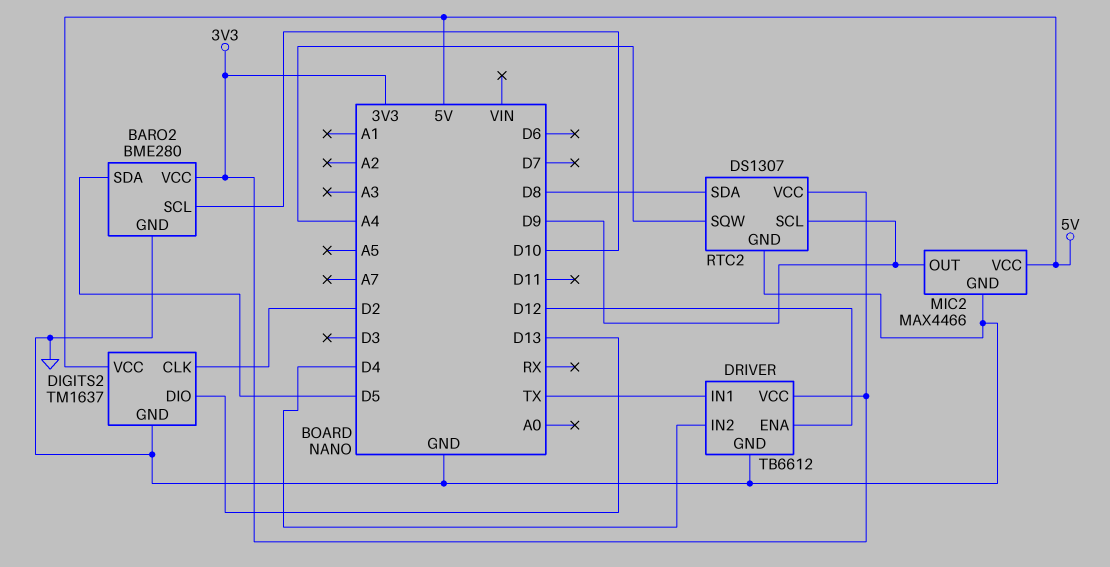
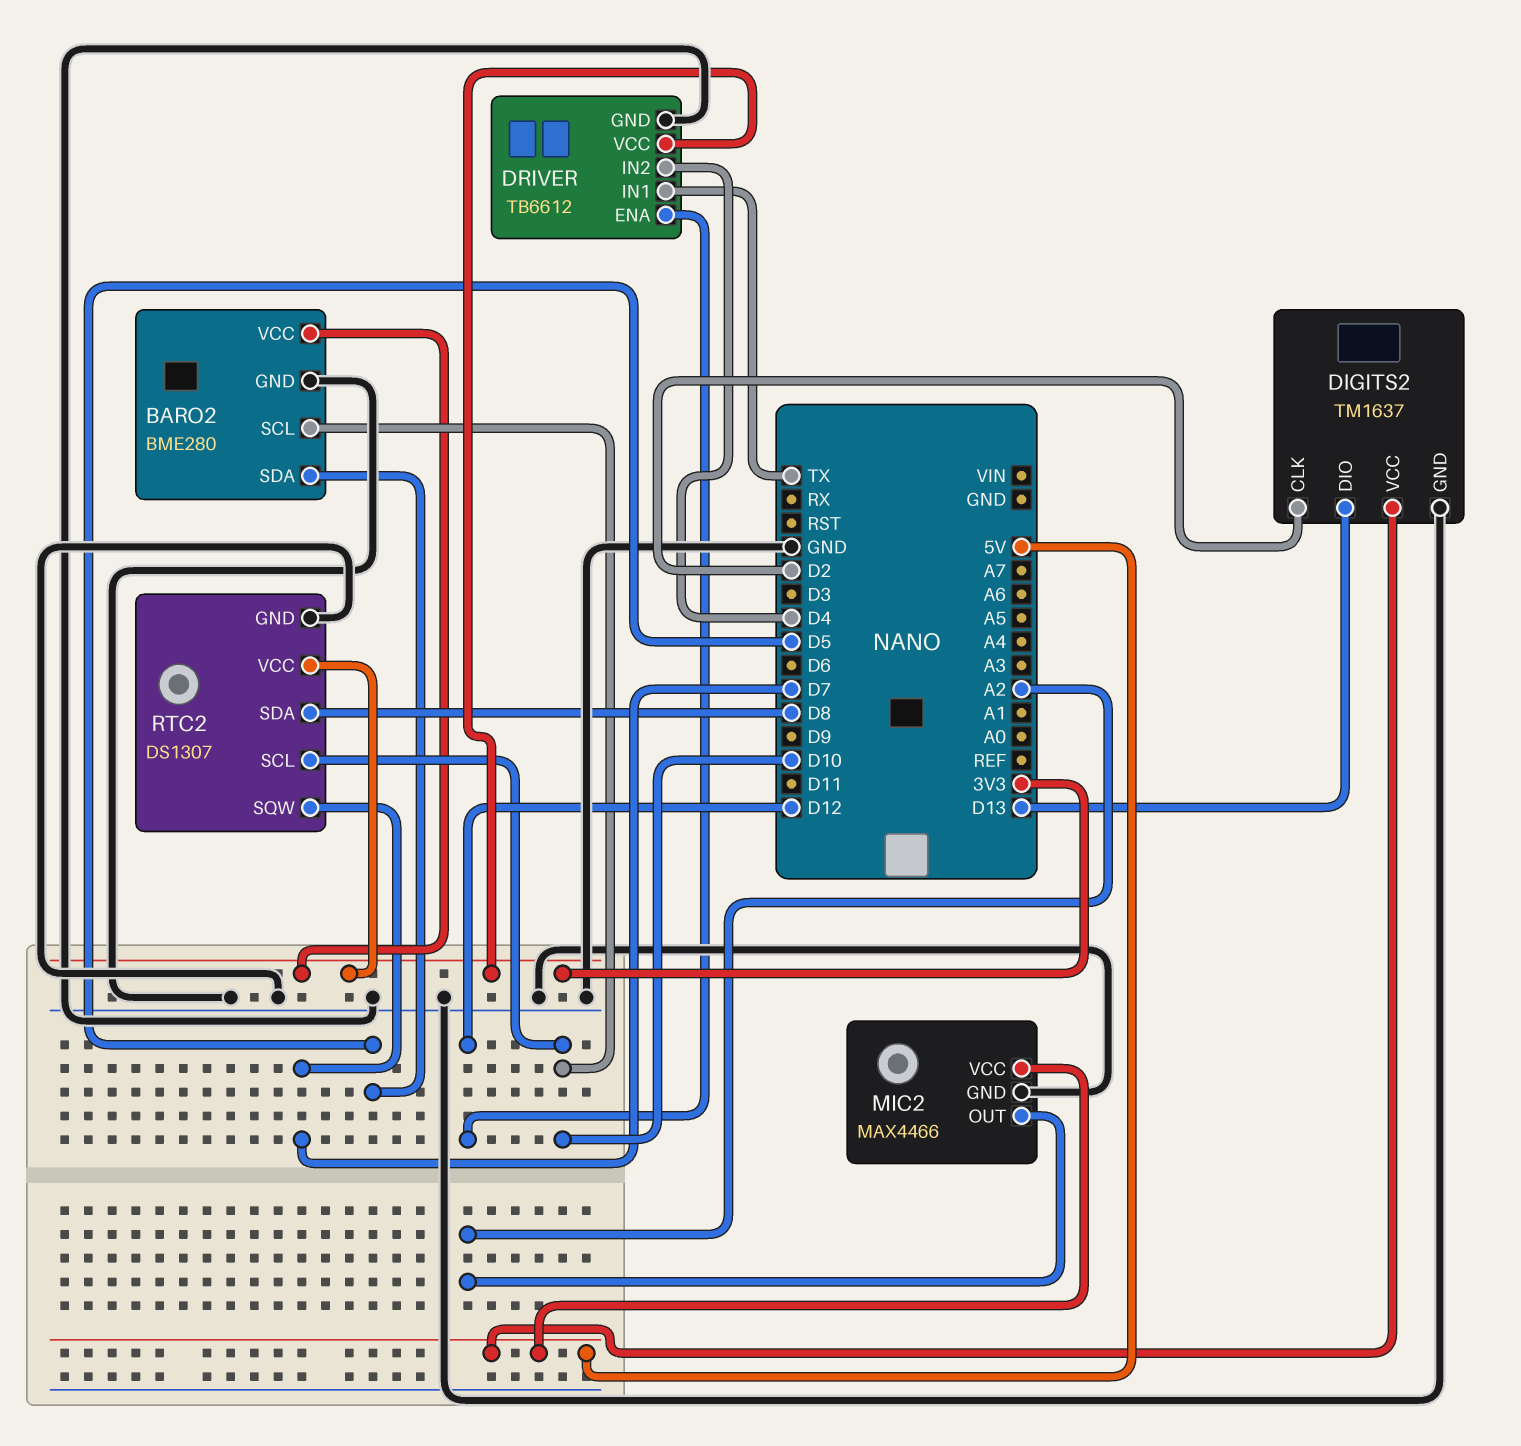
MIC2 pin OUT: D9 -> A2
RTC2 pin SCL: D9 -> D10
RTC2 pin SQW: A4 -> D7

